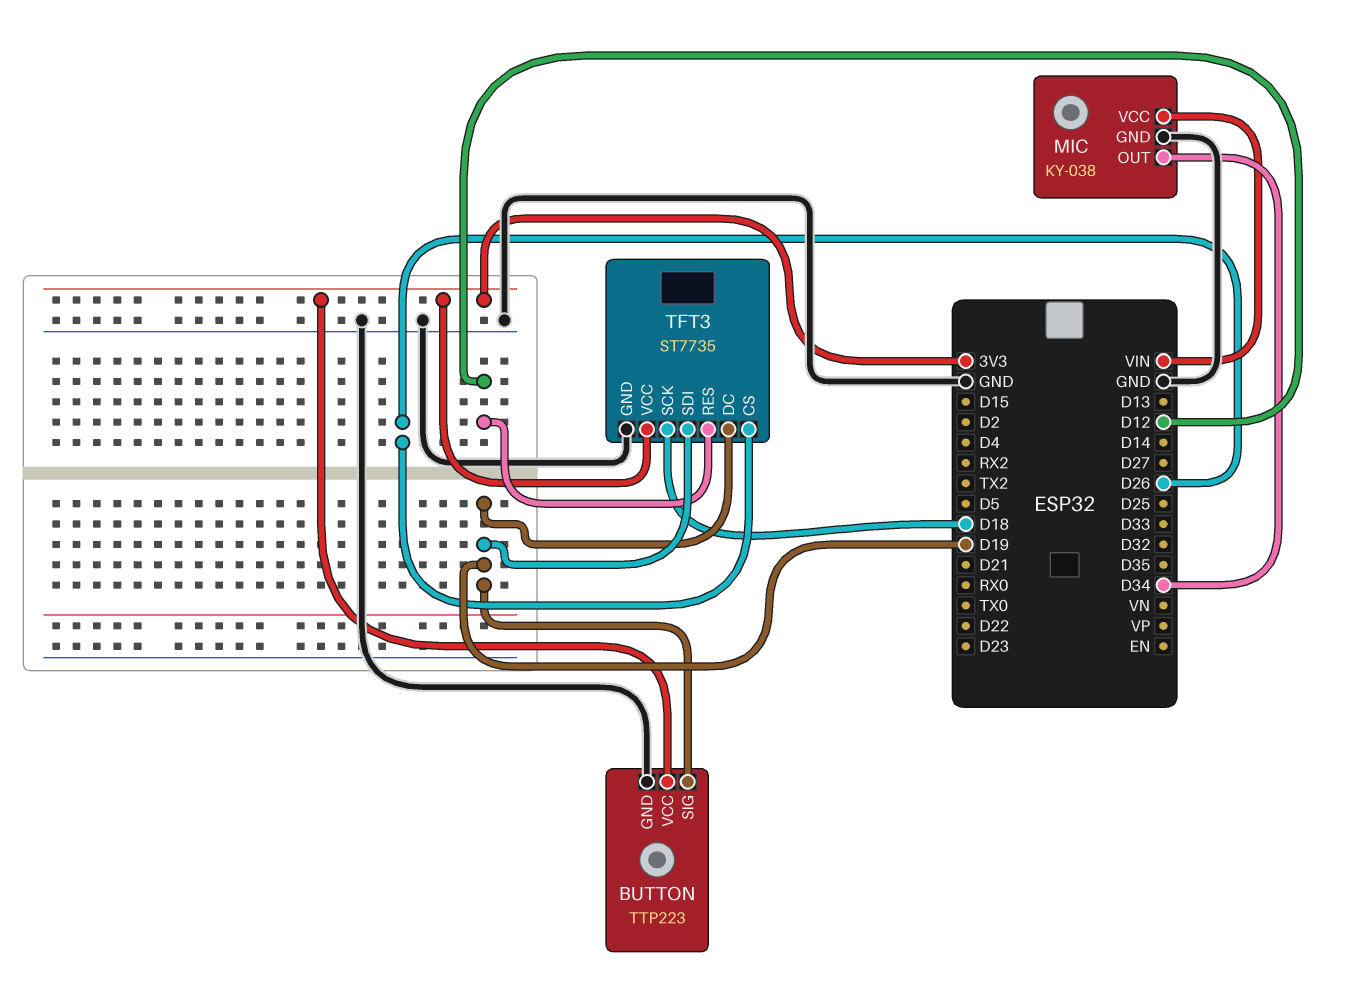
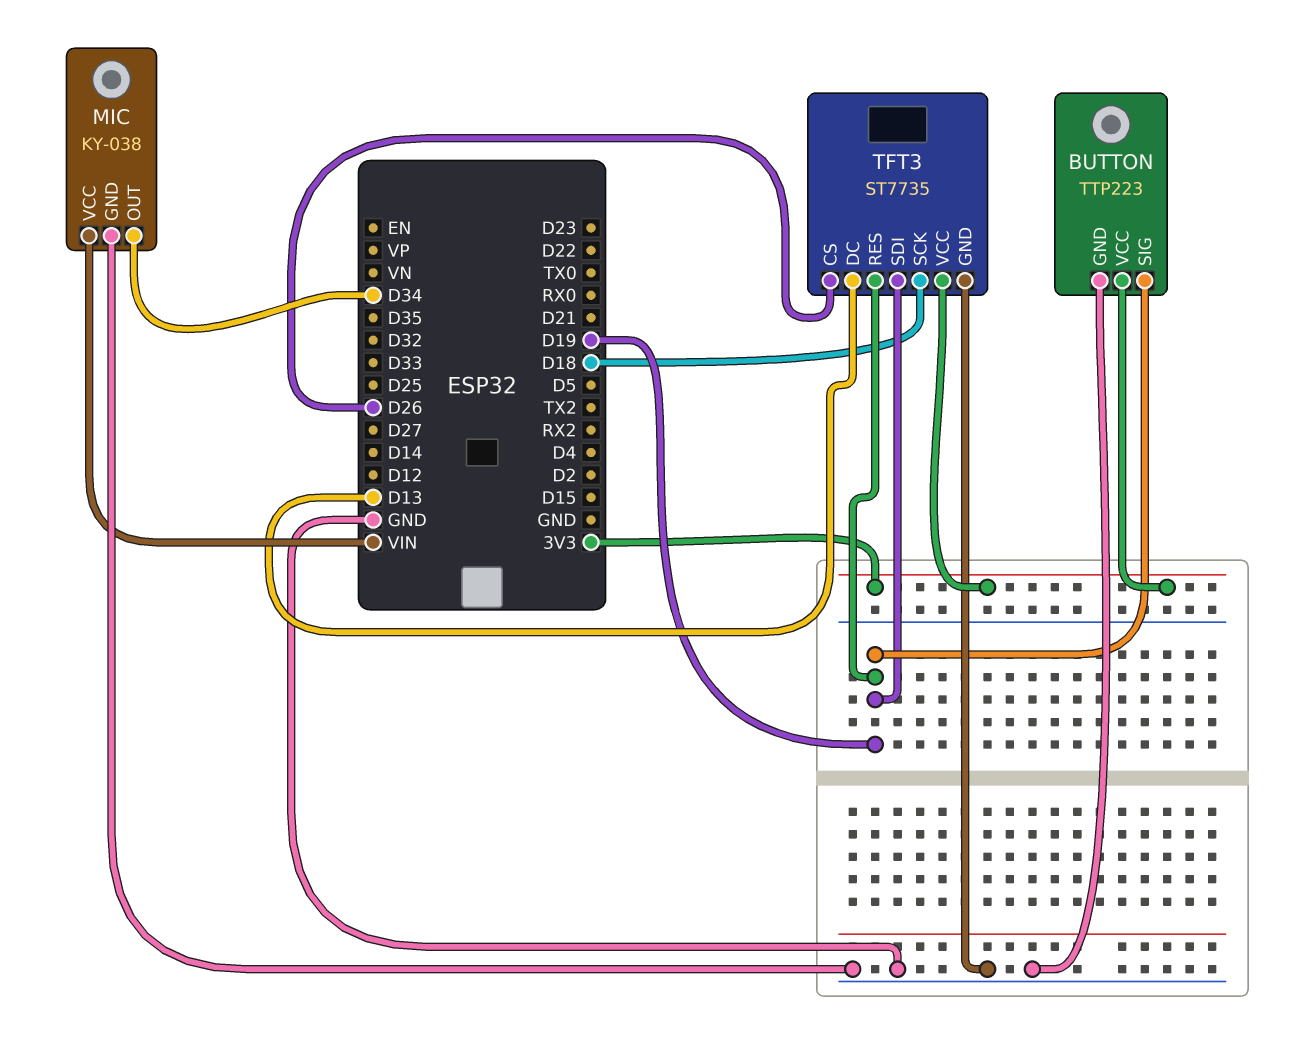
TFT3 pin DC: D19 -> D13
TFT3 pin RES: D12 -> D19

